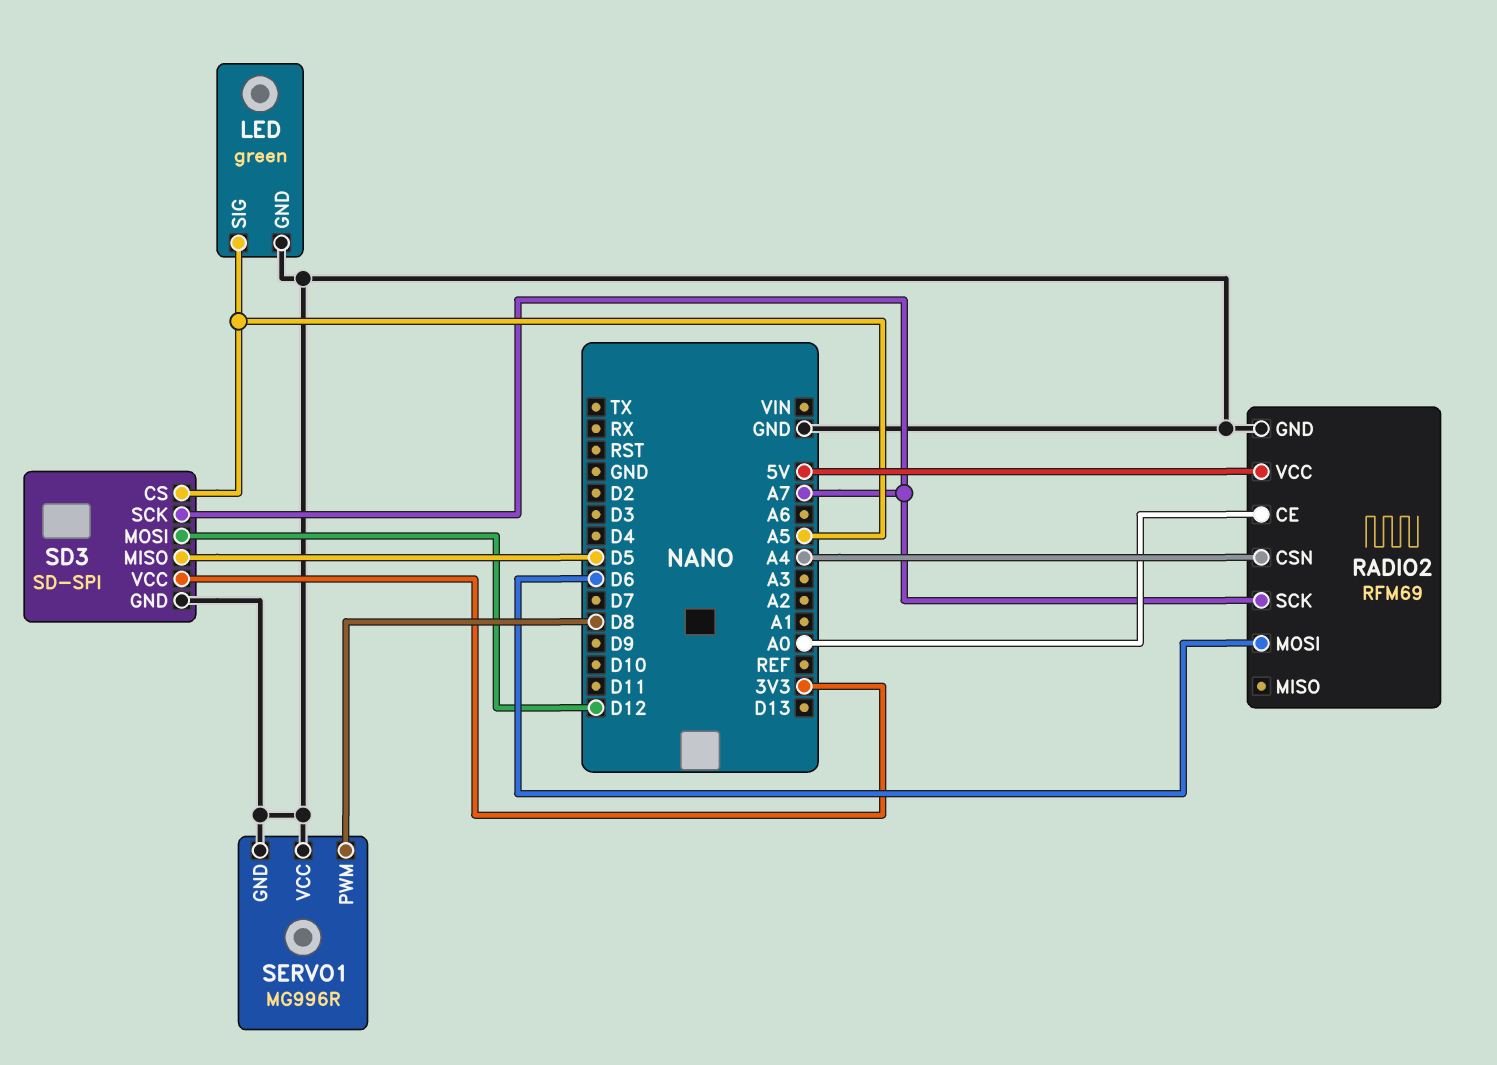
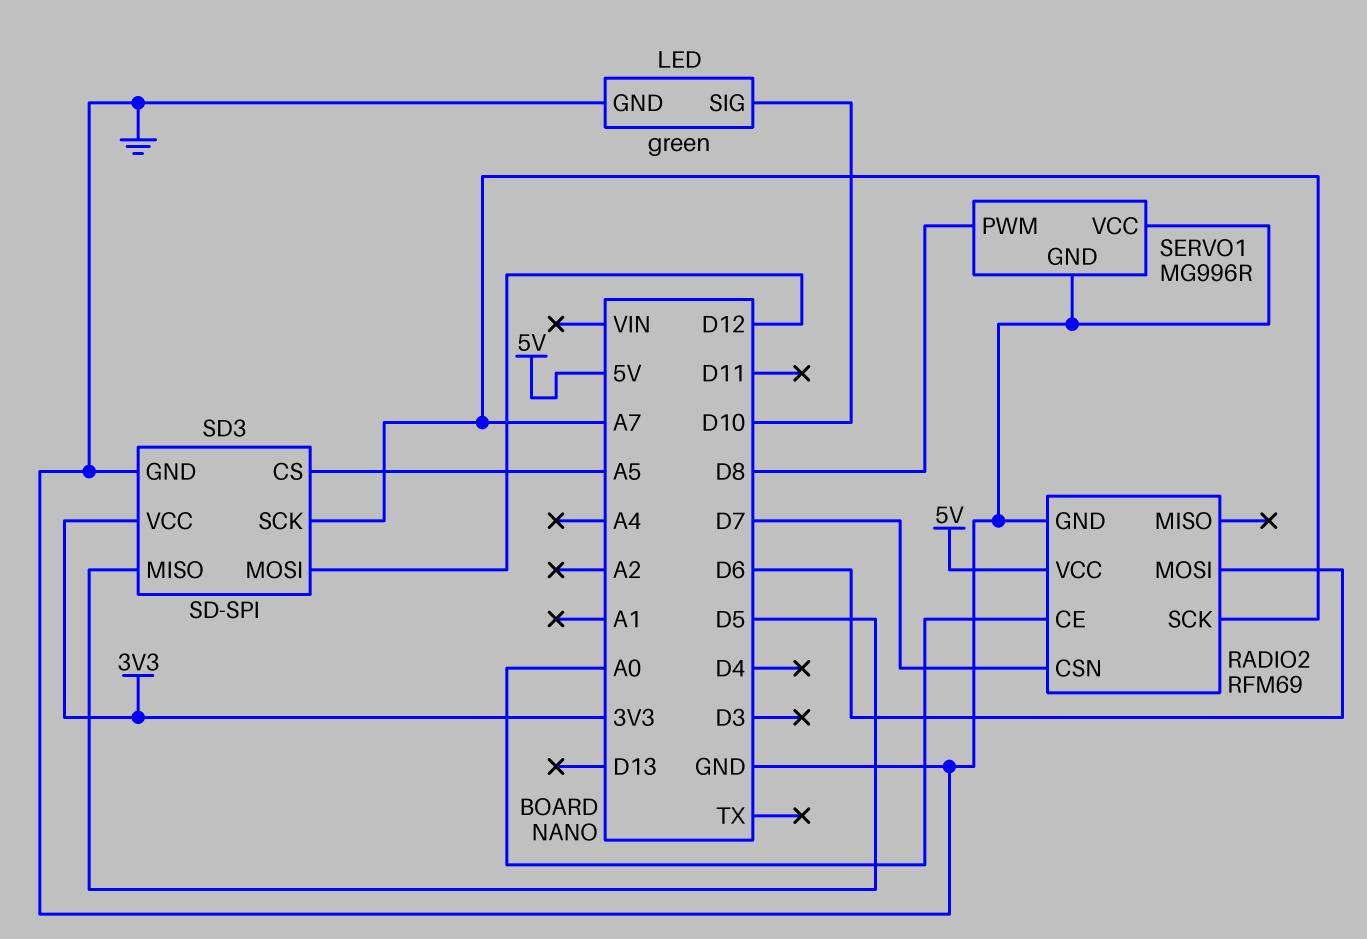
LED pin SIG: A5 -> D10
RADIO2 pin CSN: A4 -> D7

